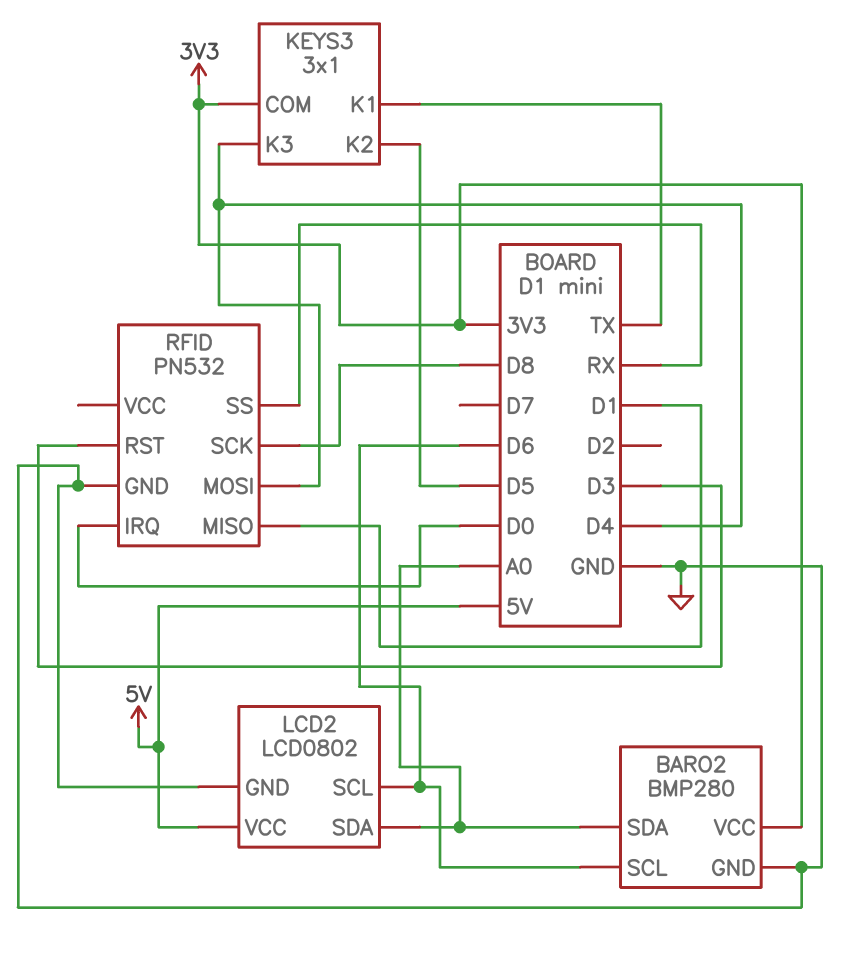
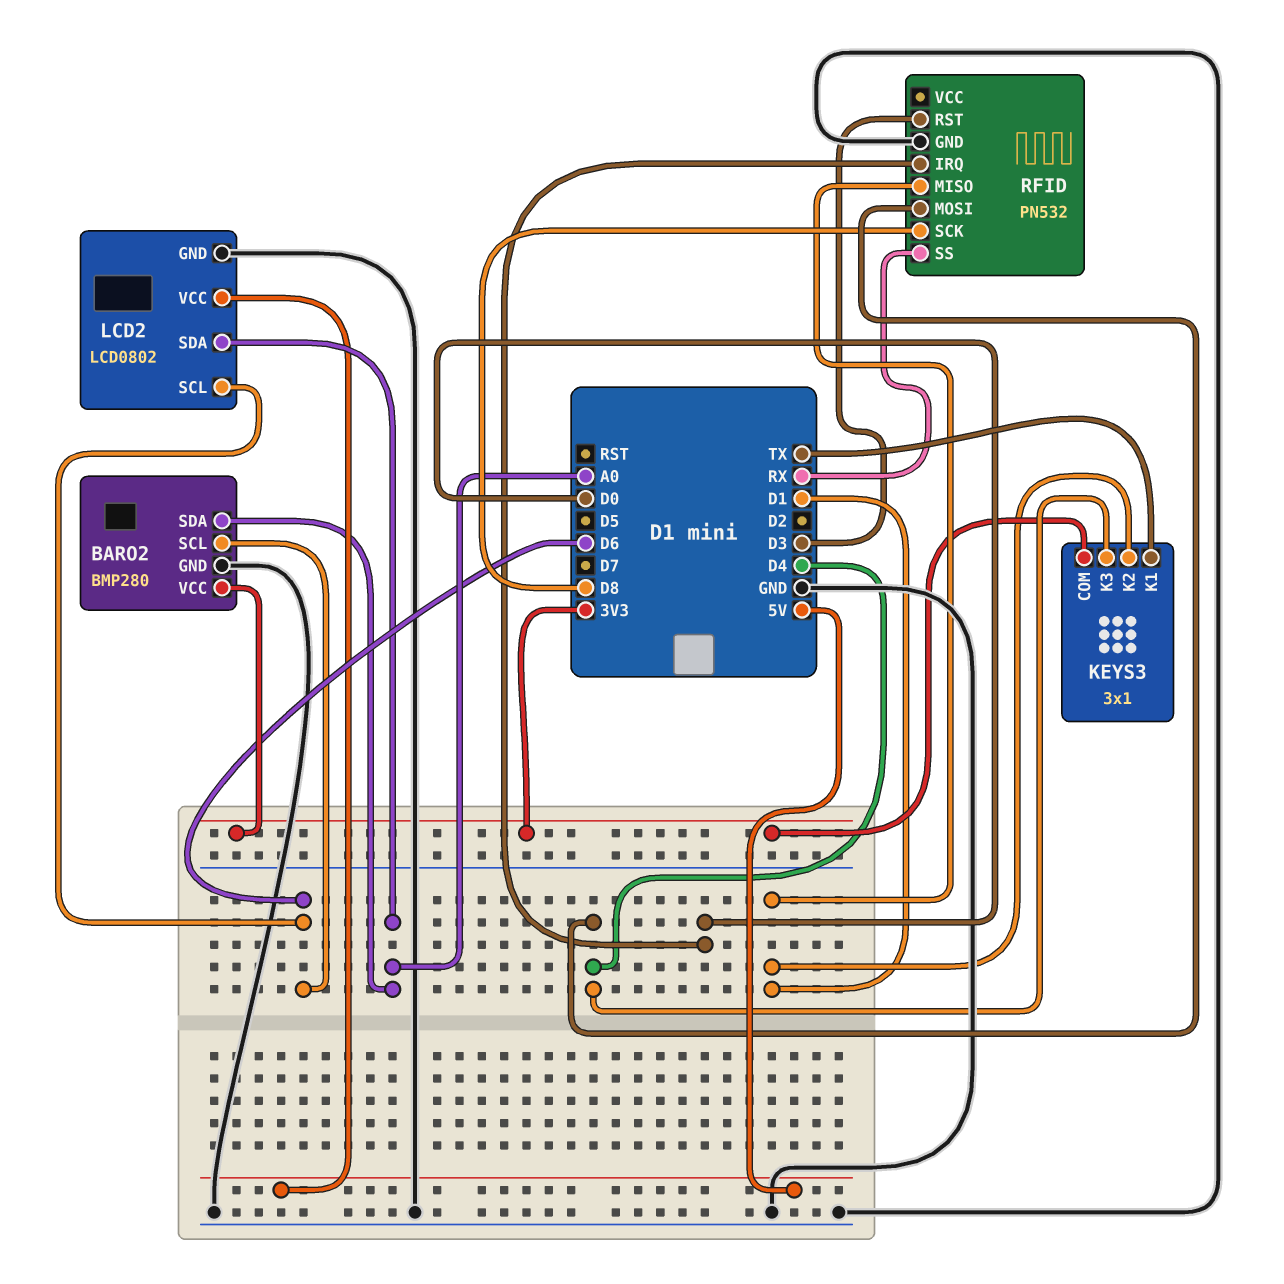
KEYS3 pin K2: D5 -> D1

